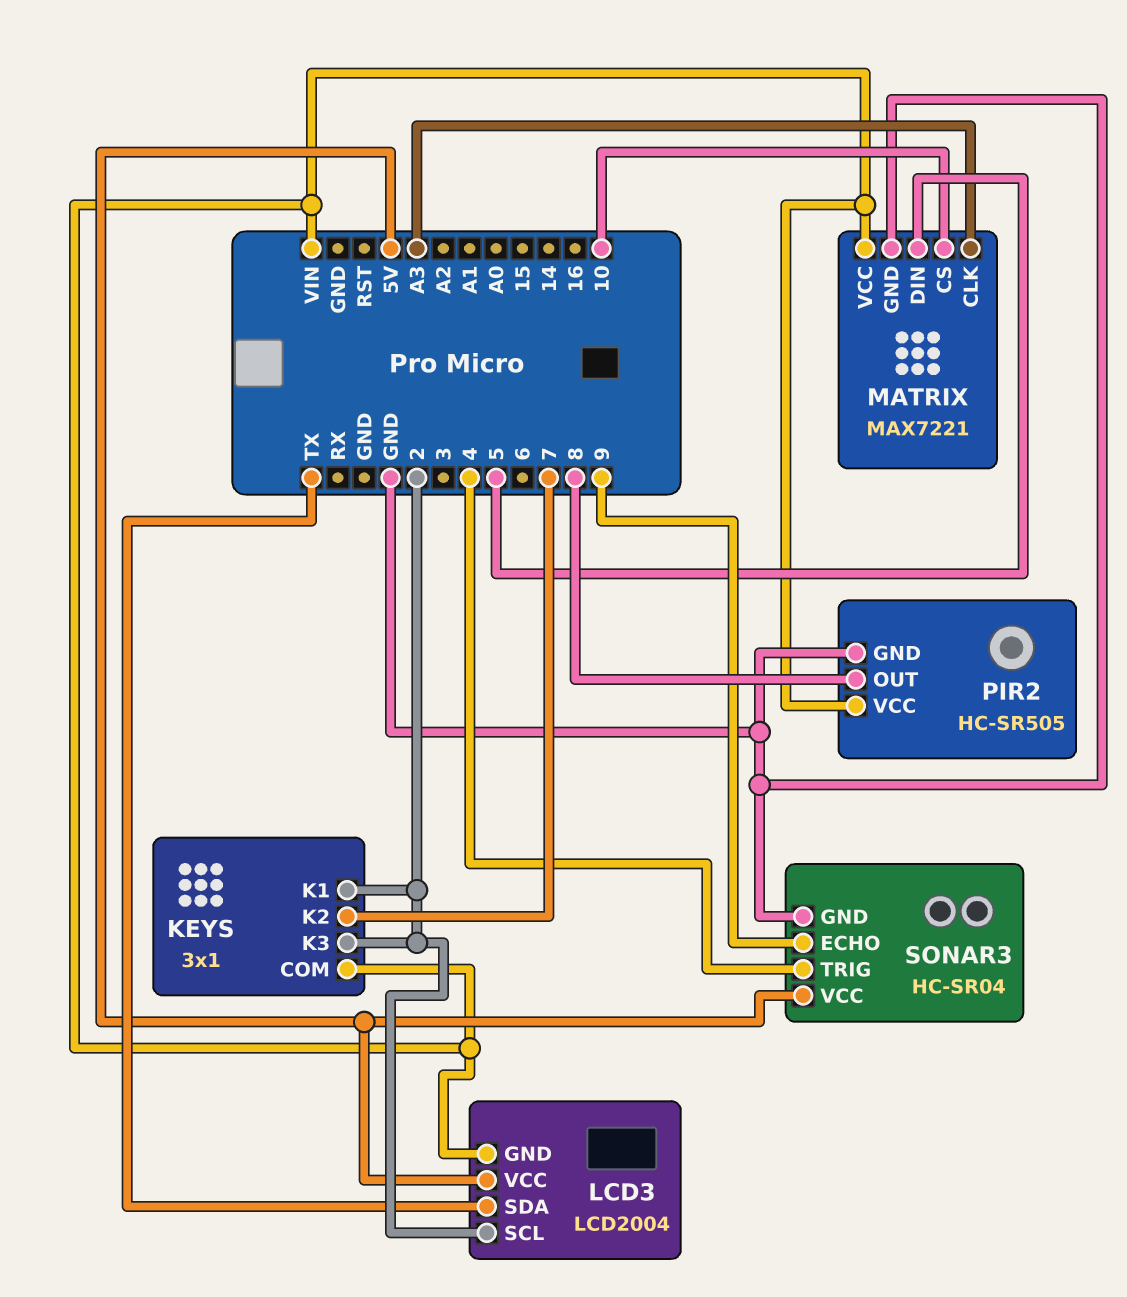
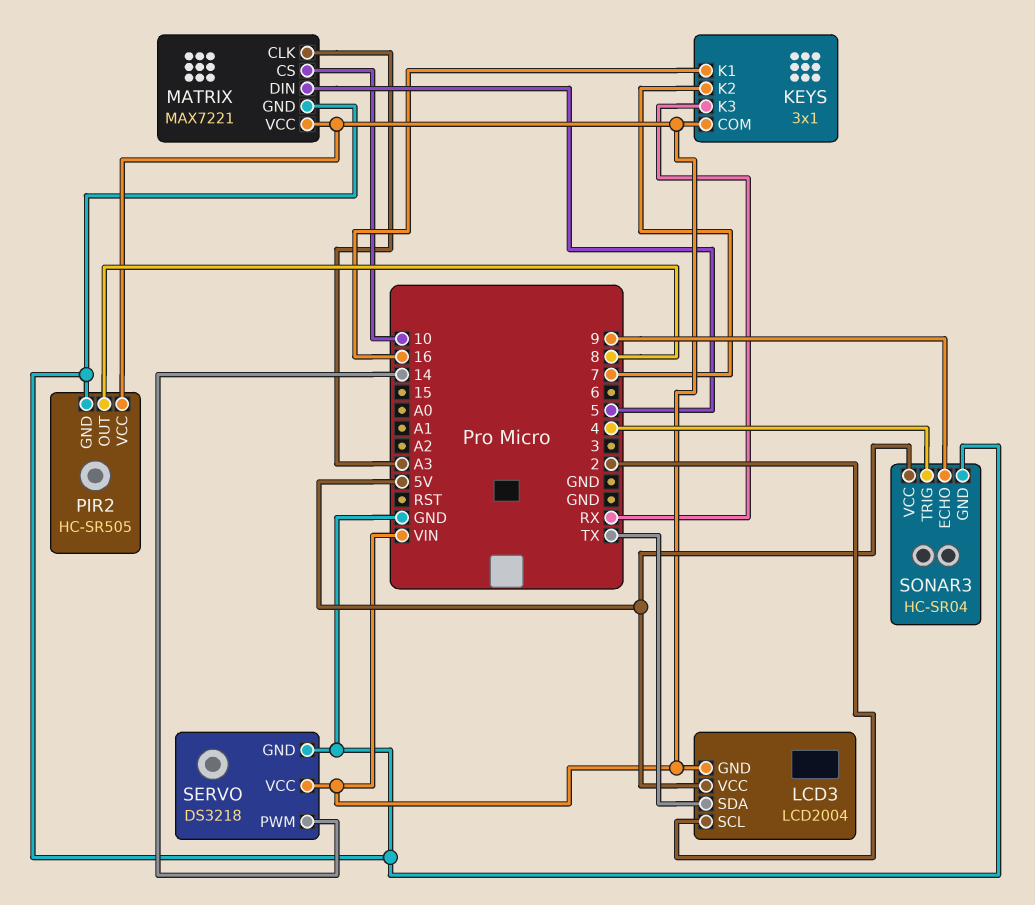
KEYS pin K1: 2 -> 16
KEYS pin K3: 2 -> RX
SERVO: none -> DS3218
SERVO pin GND: none -> GND
SERVO pin PWM: none -> 14
SERVO pin VCC: none -> VIN

